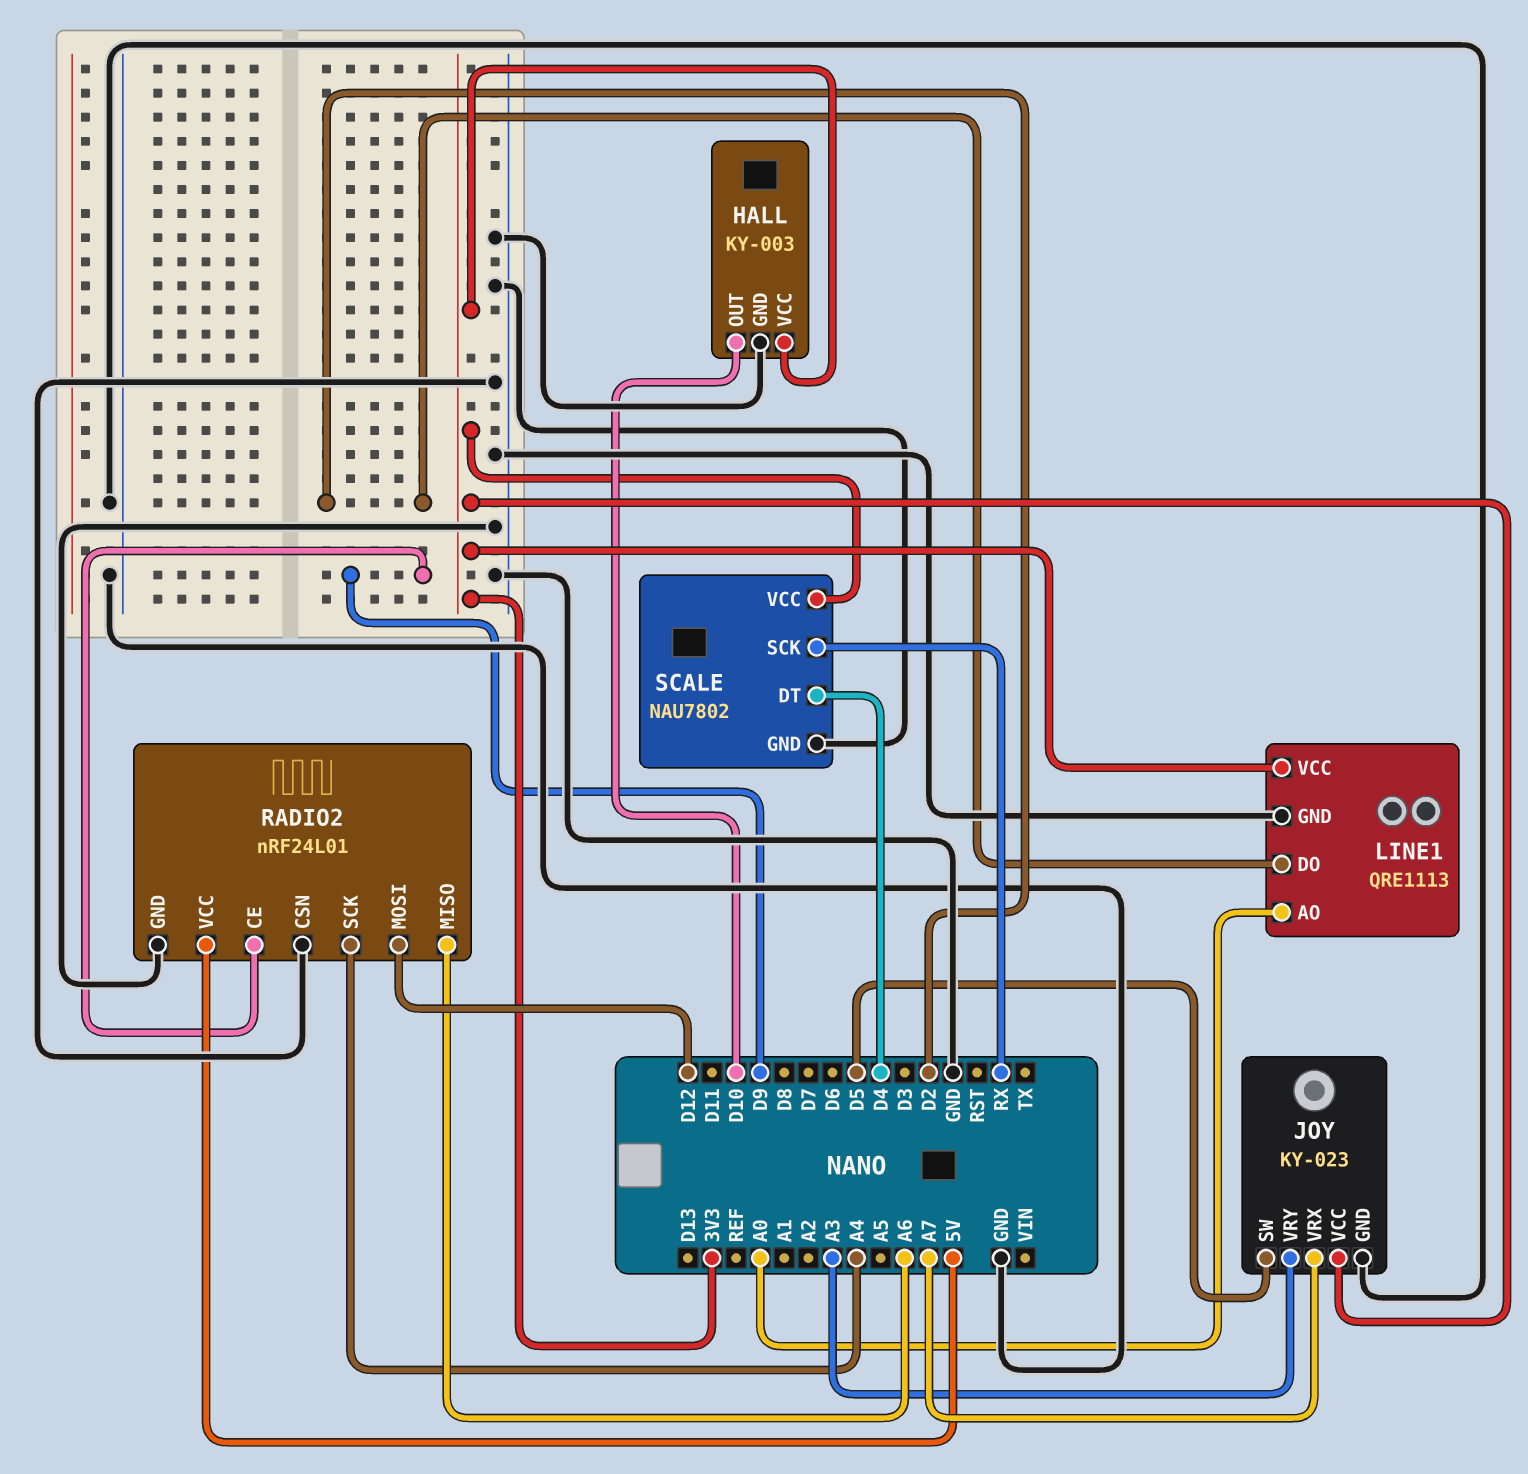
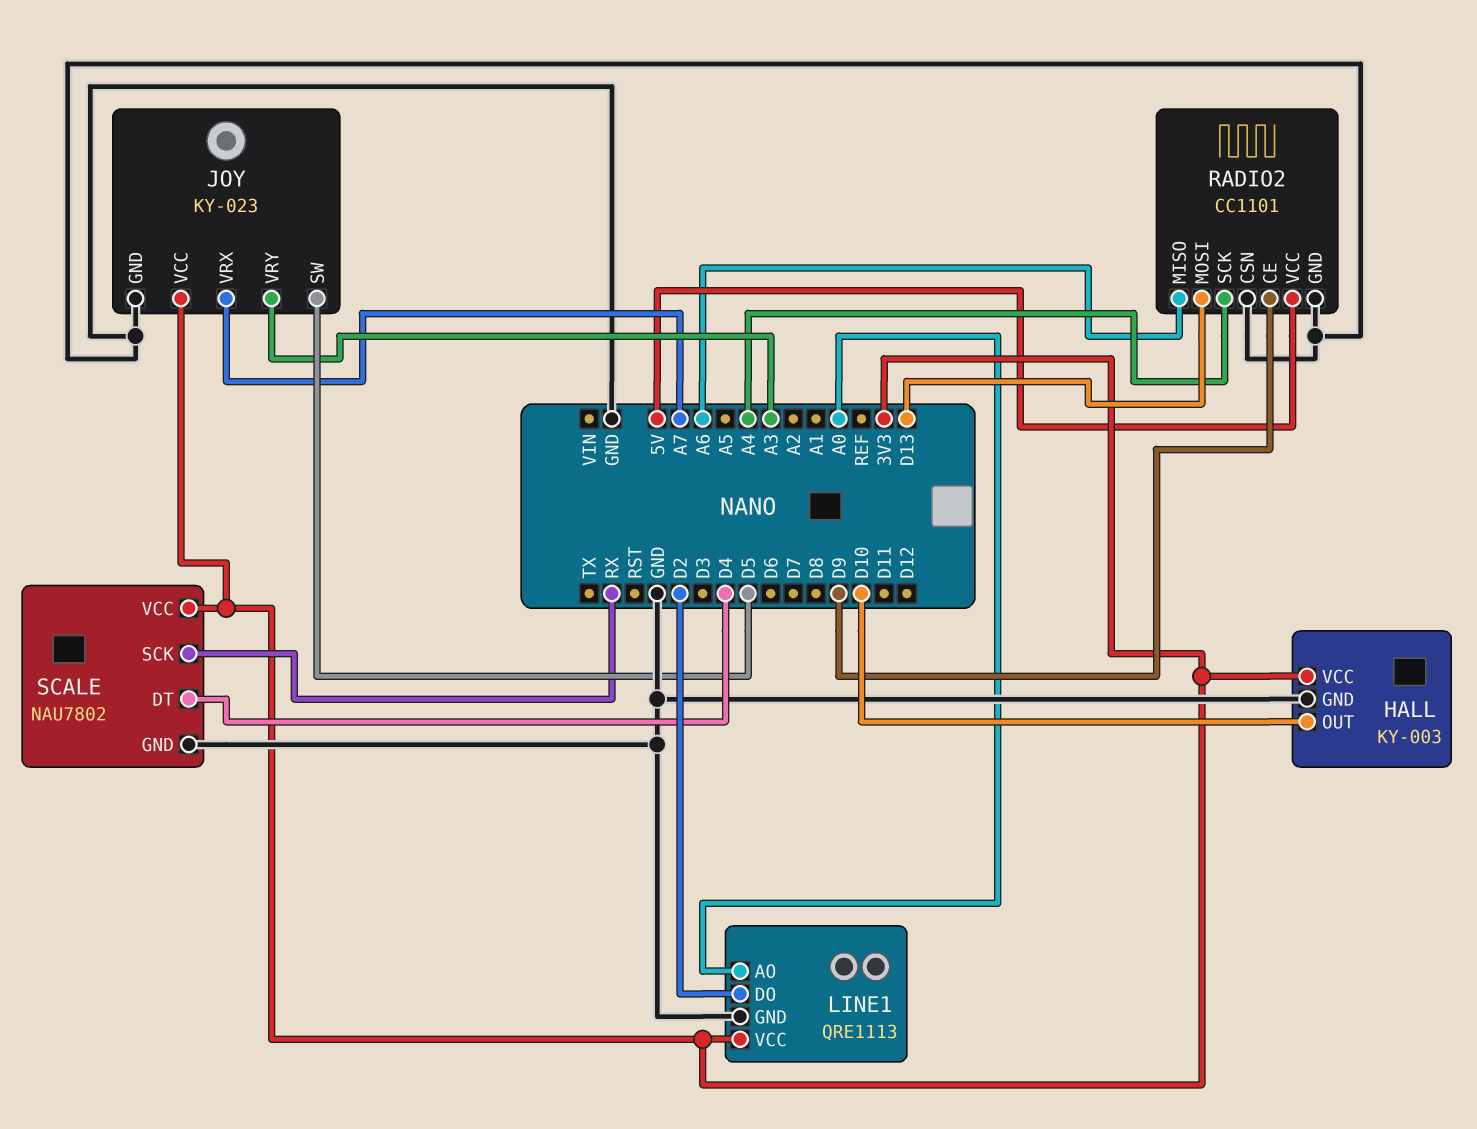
RADIO2: nRF24L01 -> CC1101
RADIO2 pin MOSI: D12 -> D13

